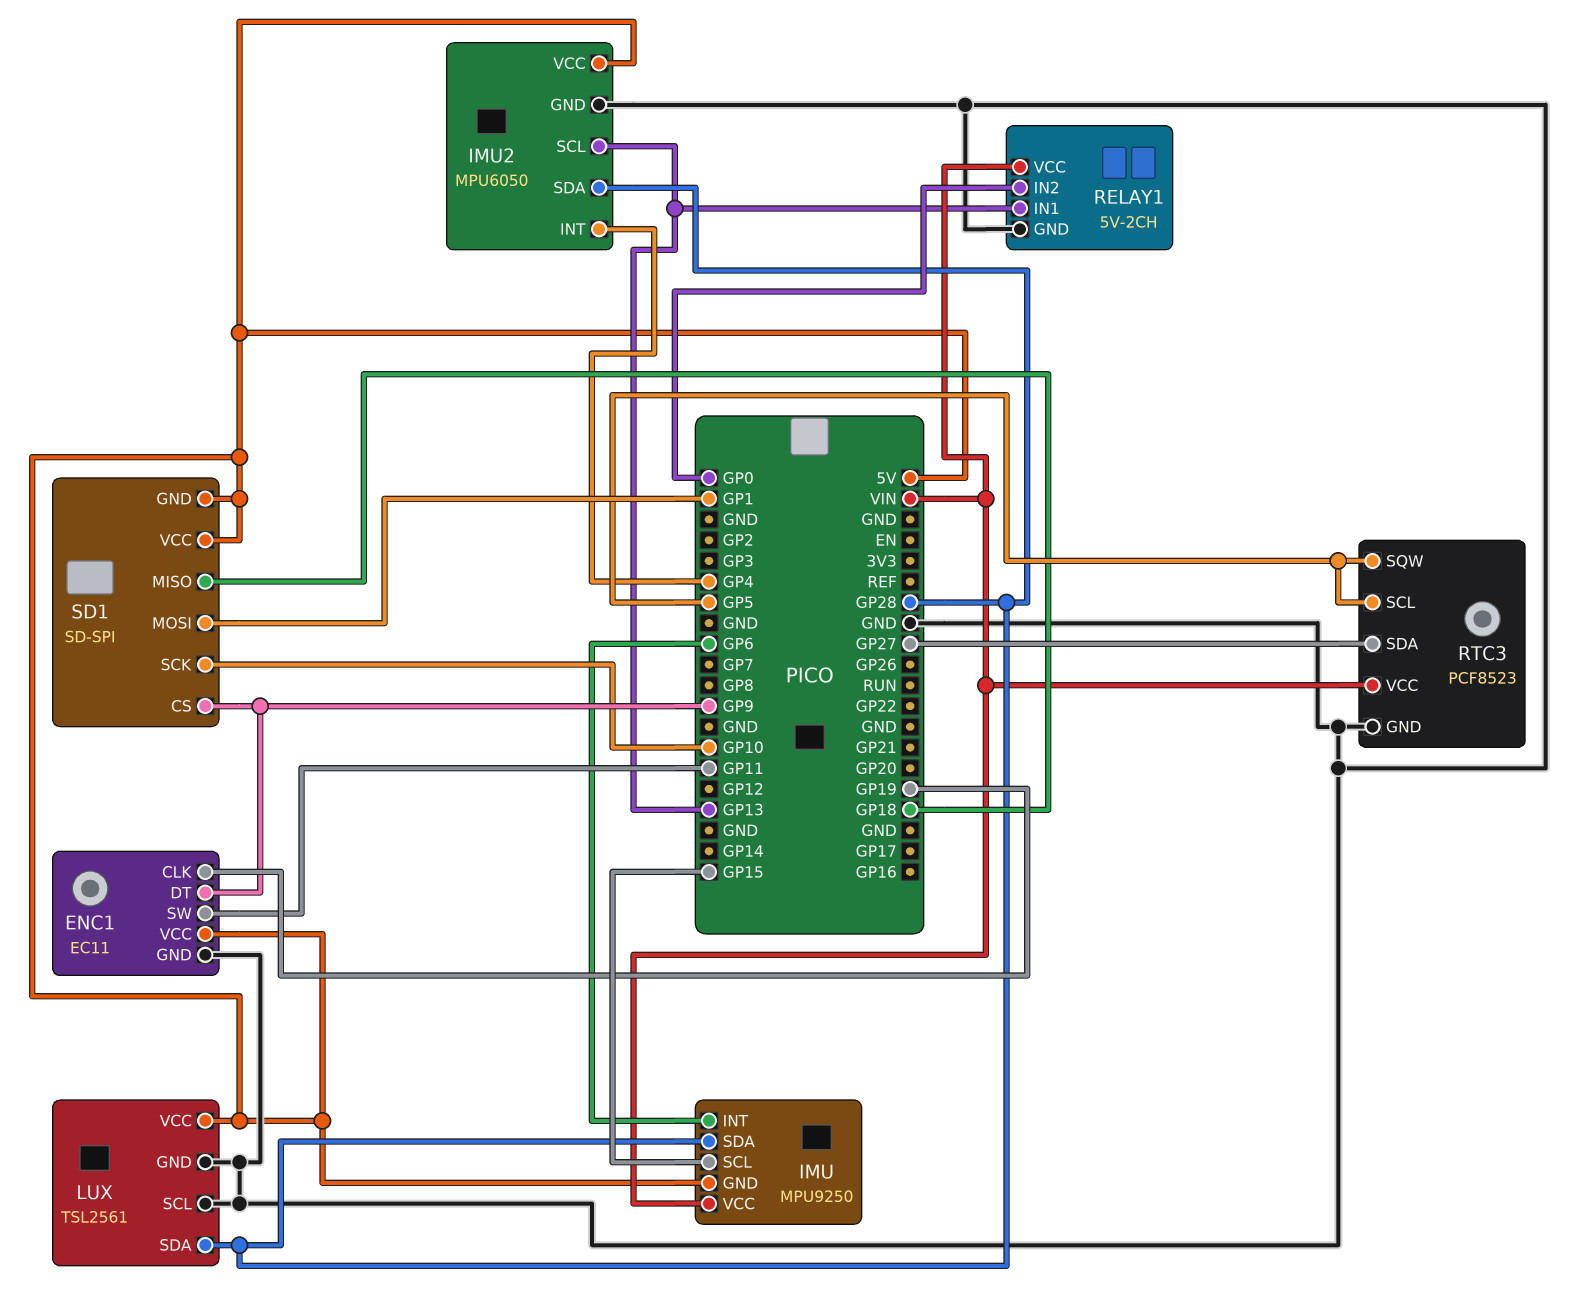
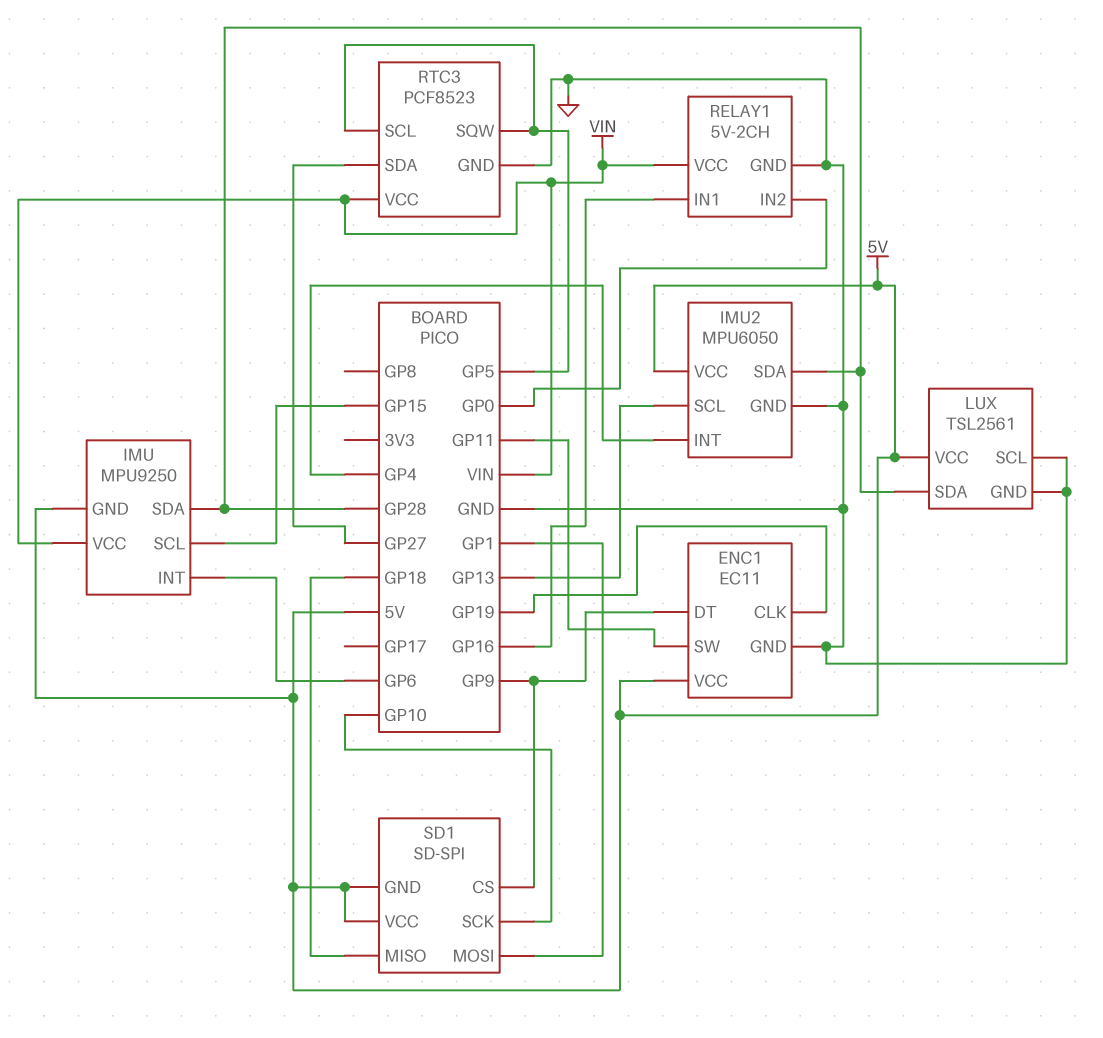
RELAY1 pin IN1: GP13 -> GP16

